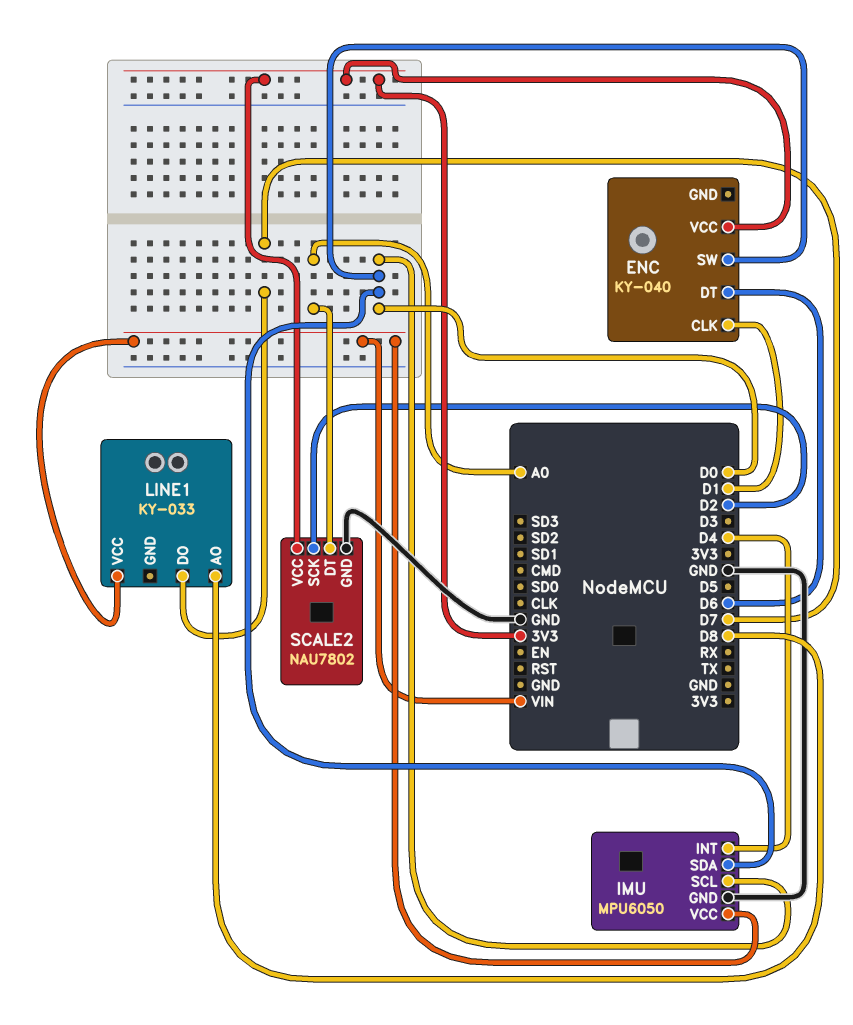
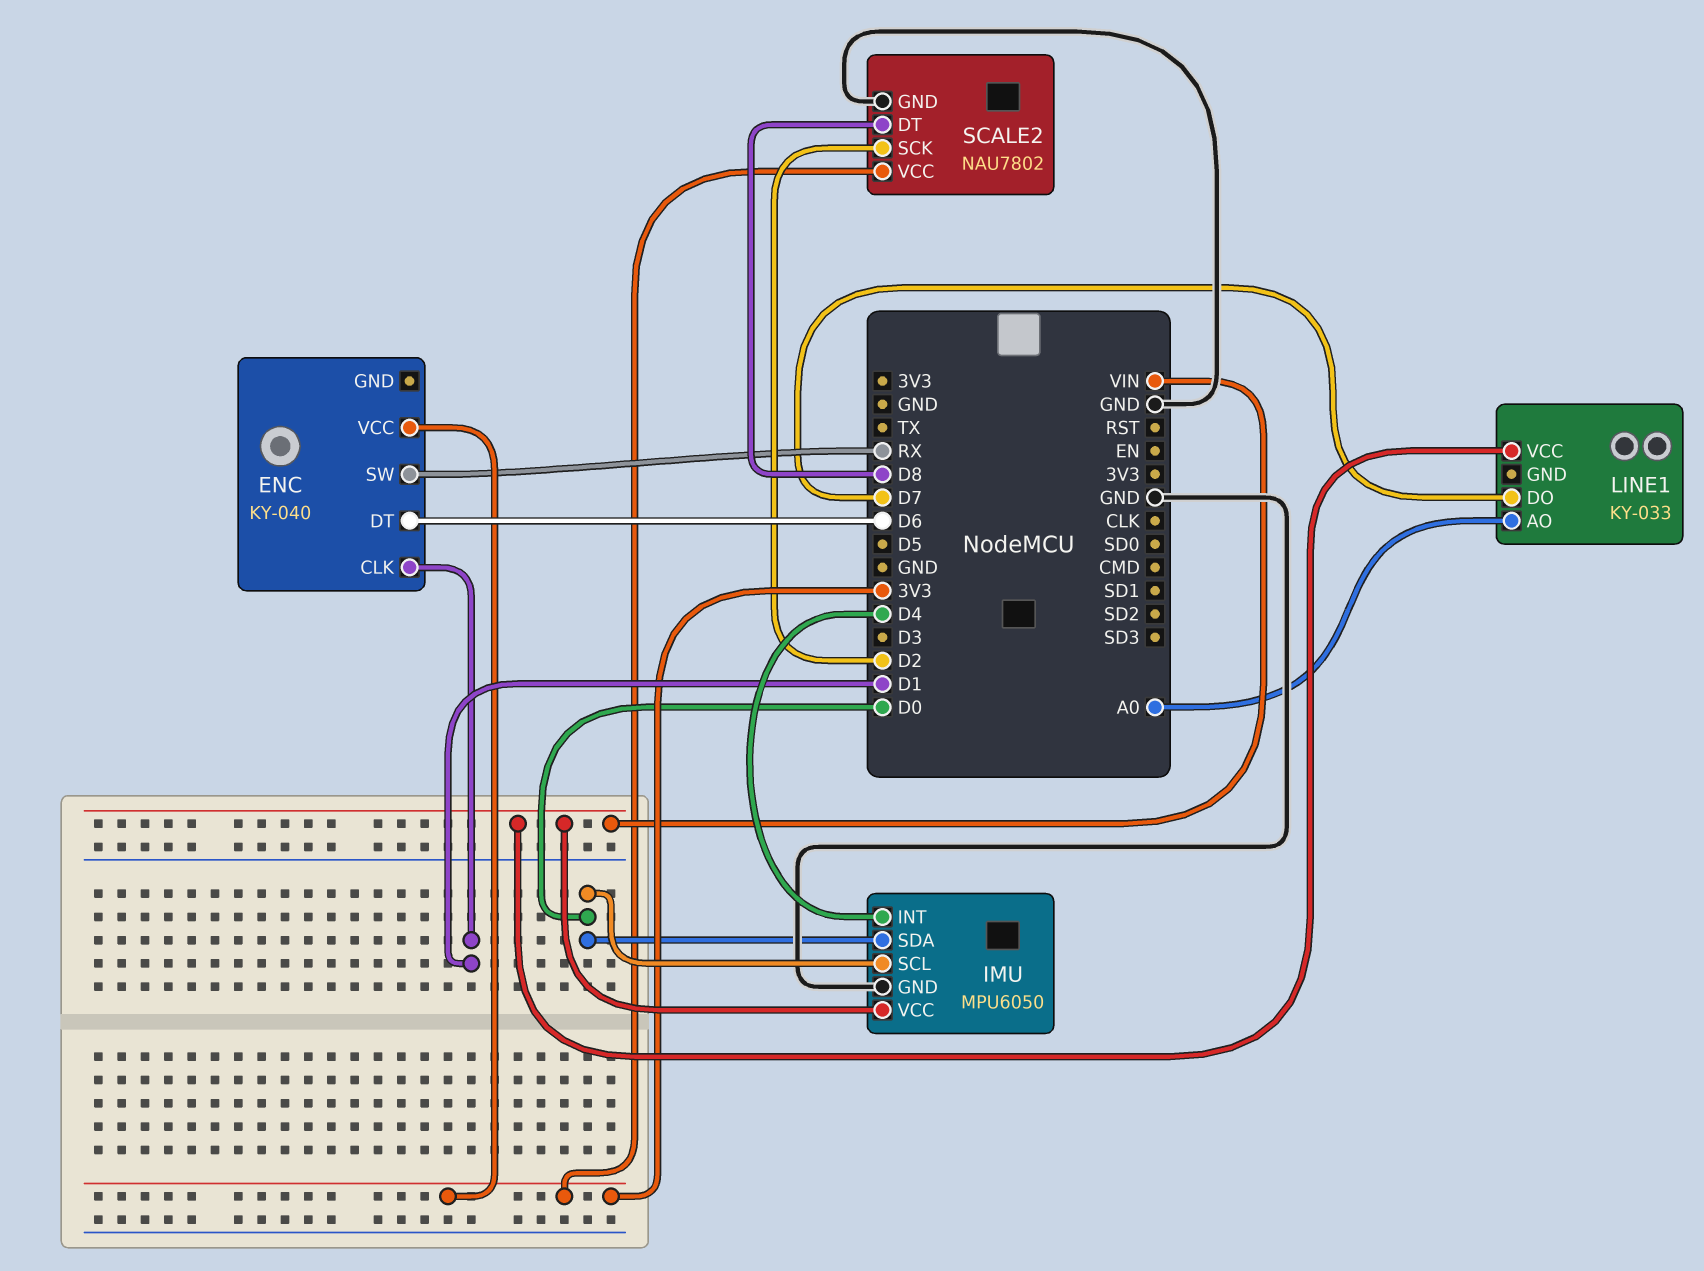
ENC pin SW: D0 -> RX
LINE1 pin AO: D8 -> A0
SCALE2 pin DT: A0 -> D8

